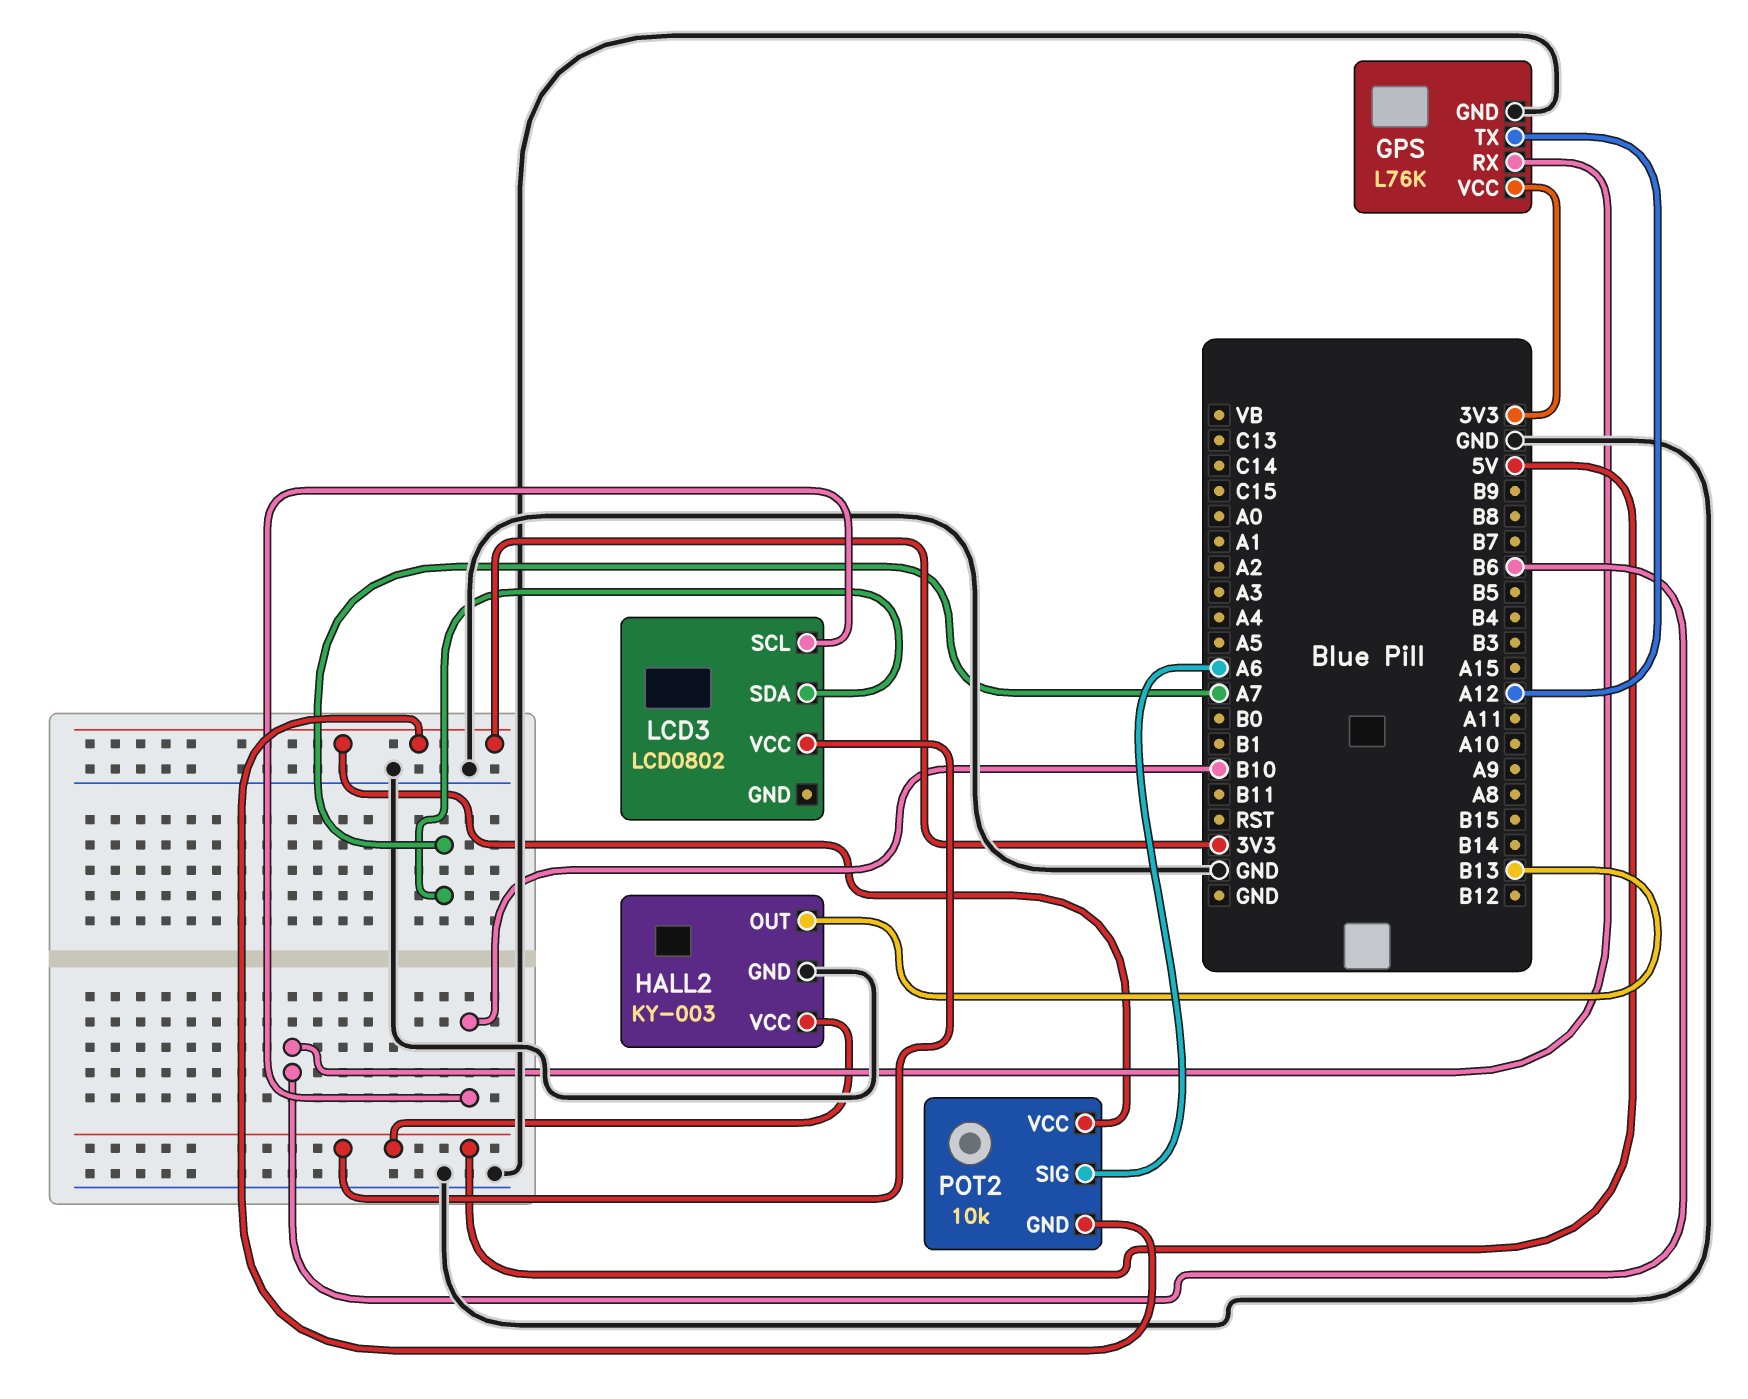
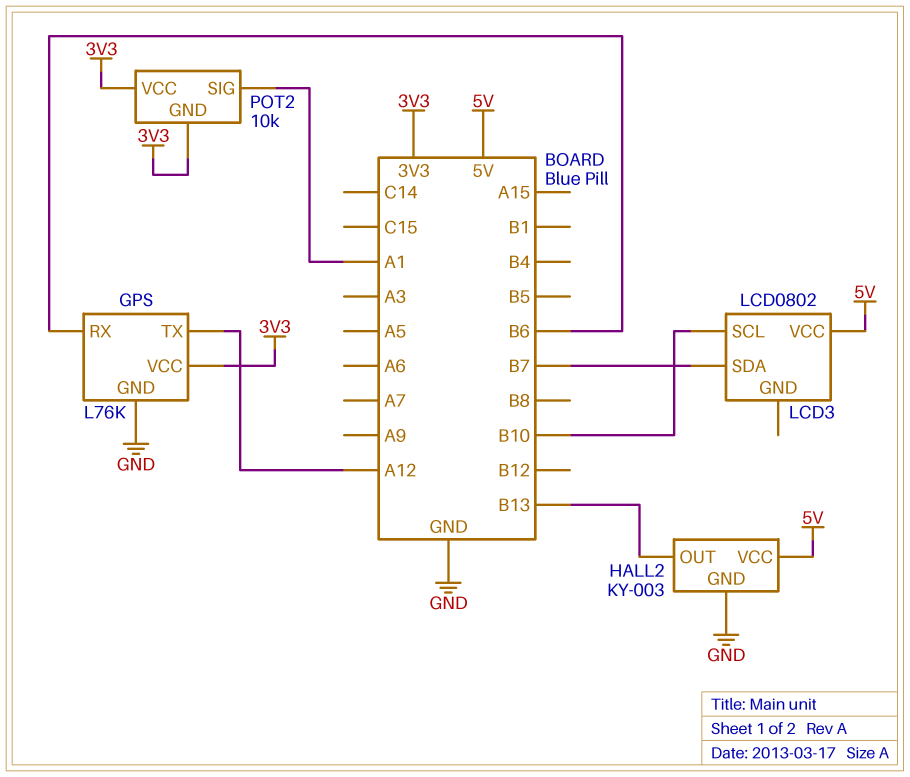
LCD3 pin SDA: A7 -> B7
POT2 pin SIG: A6 -> A1

